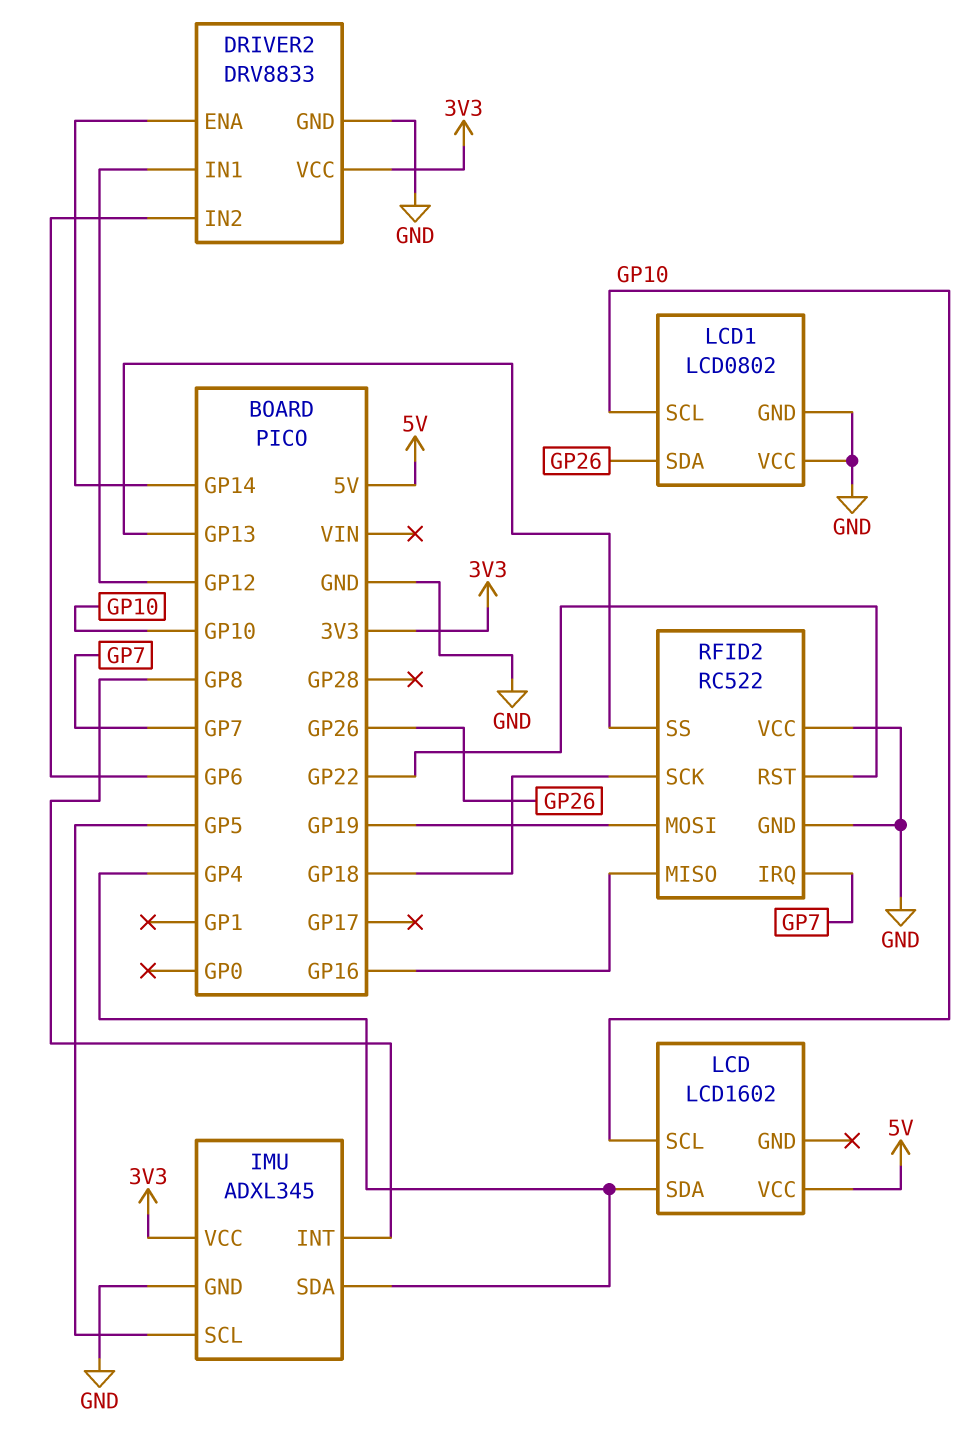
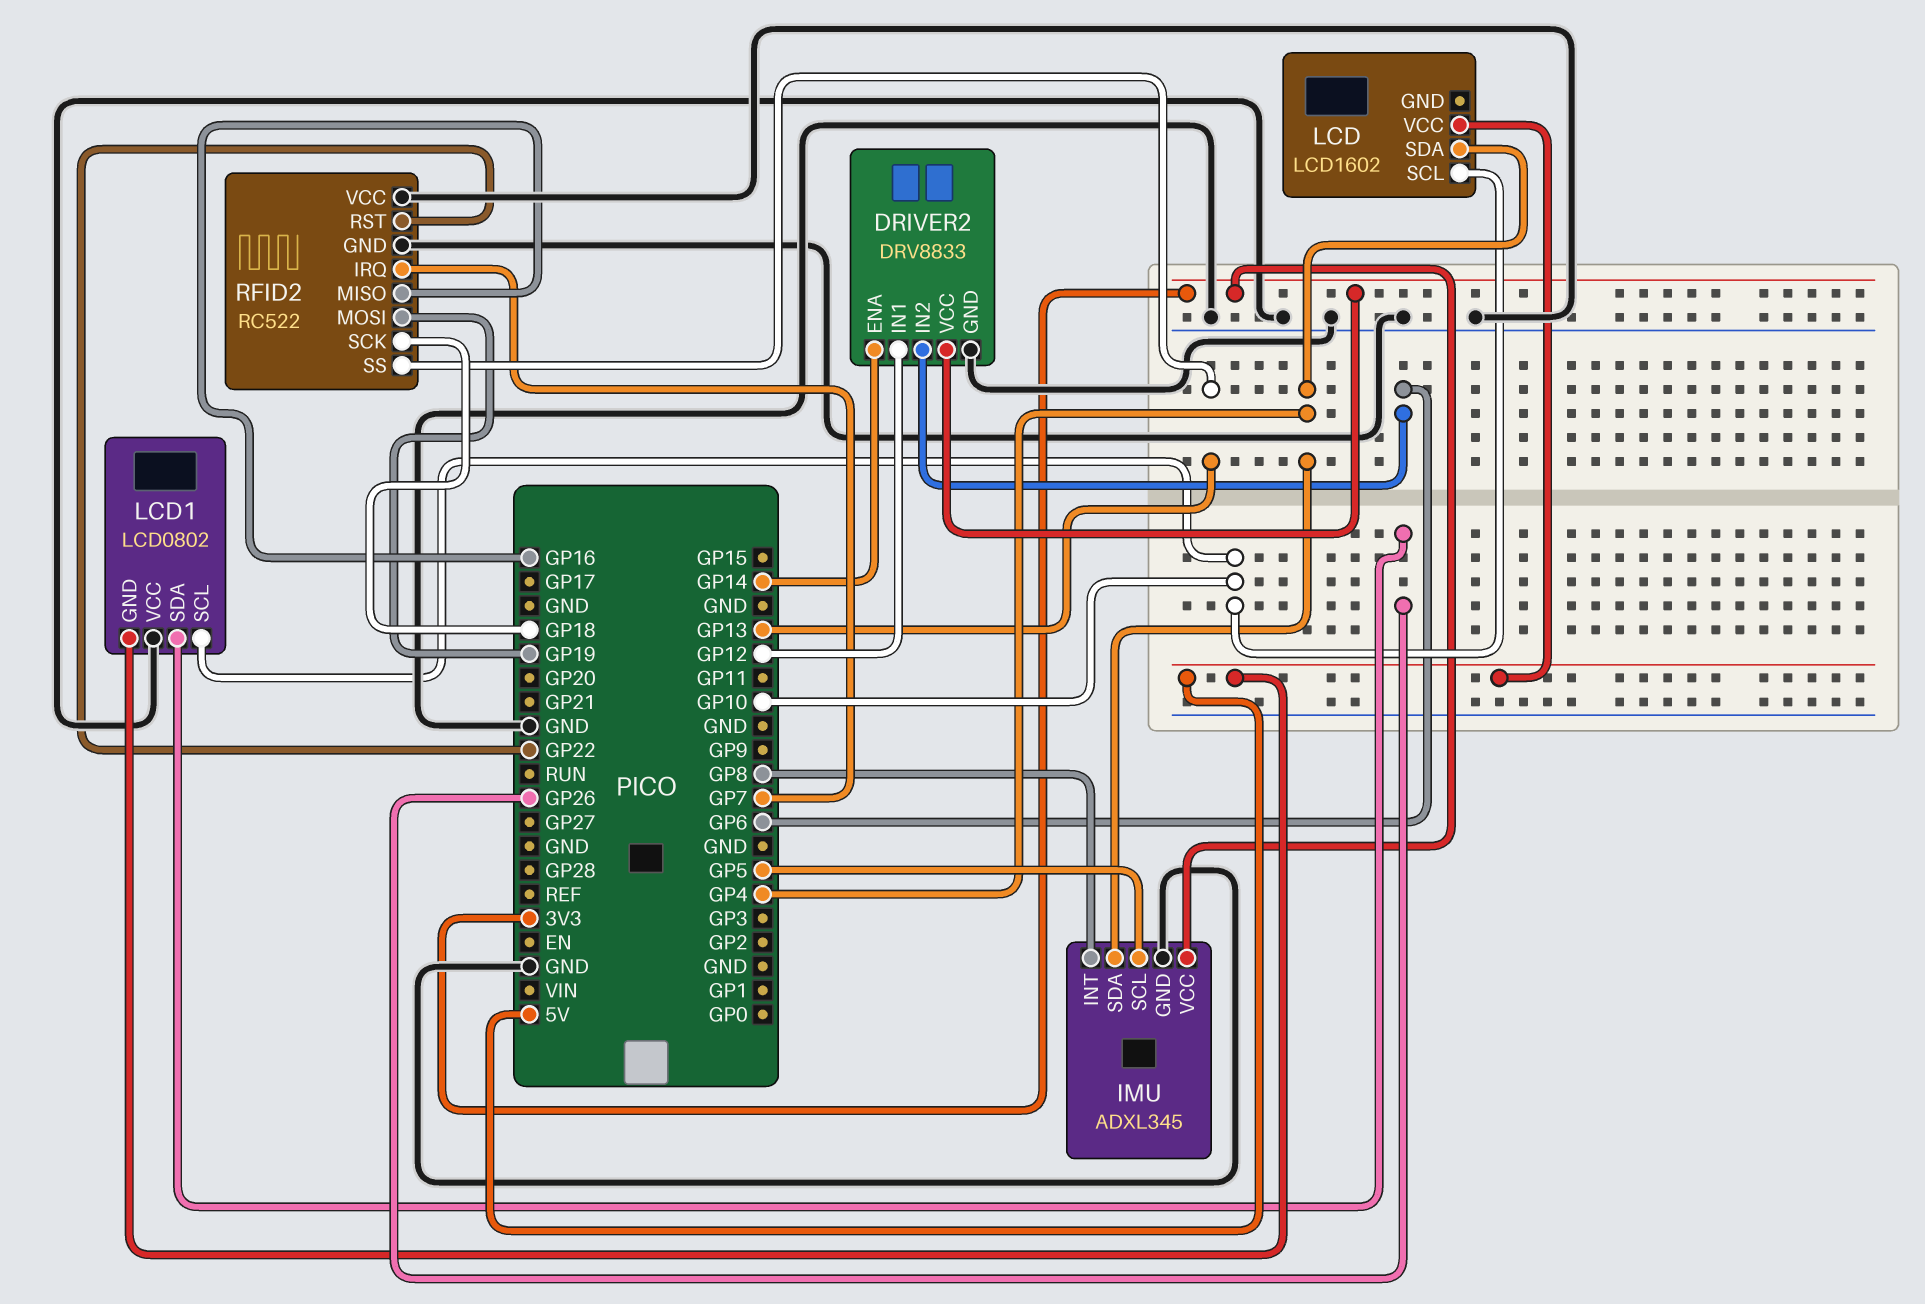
LCD1 pin GND: GND -> 5V

